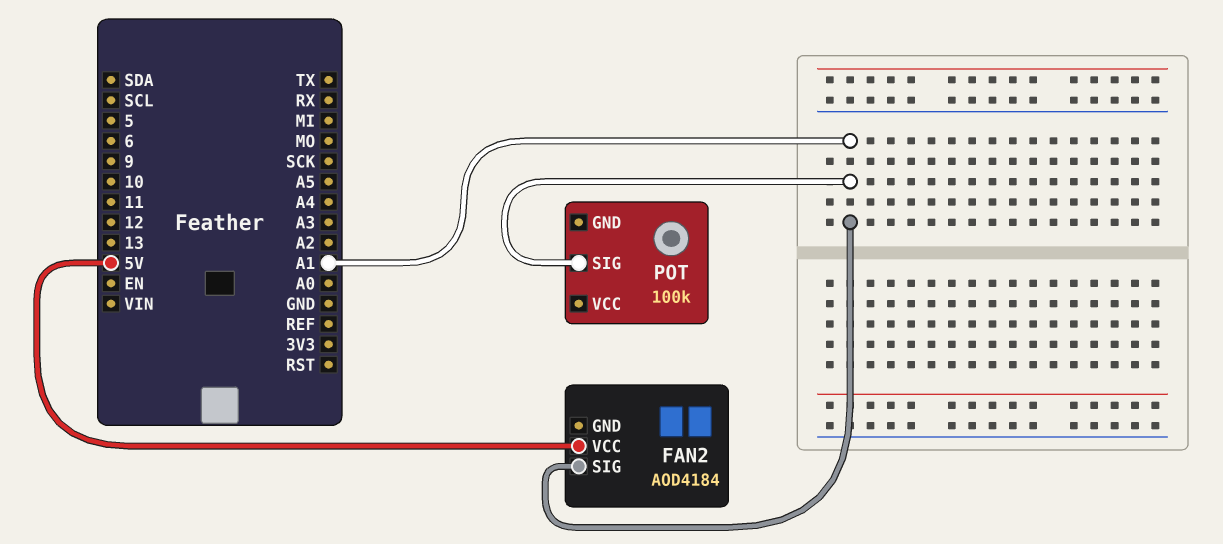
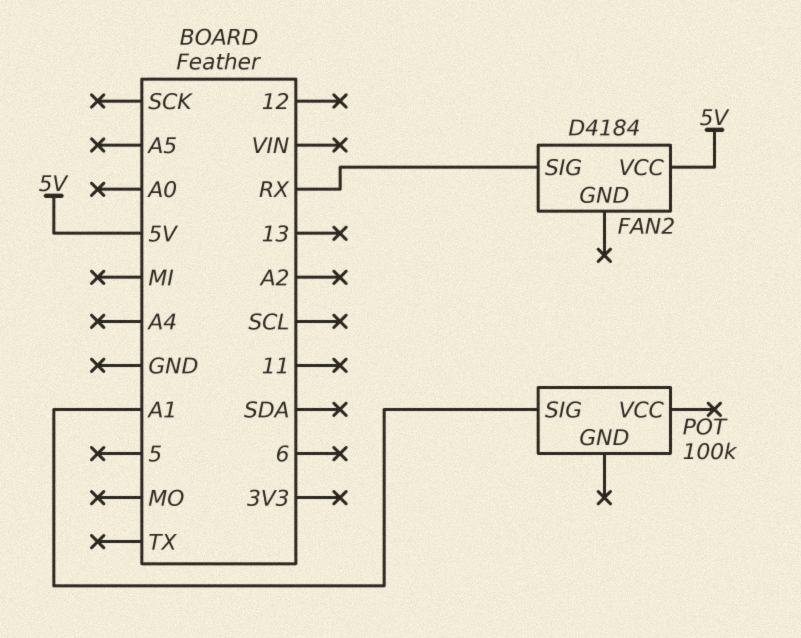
FAN2: AOD4184 -> D4184
FAN2 pin SIG: A1 -> RX

